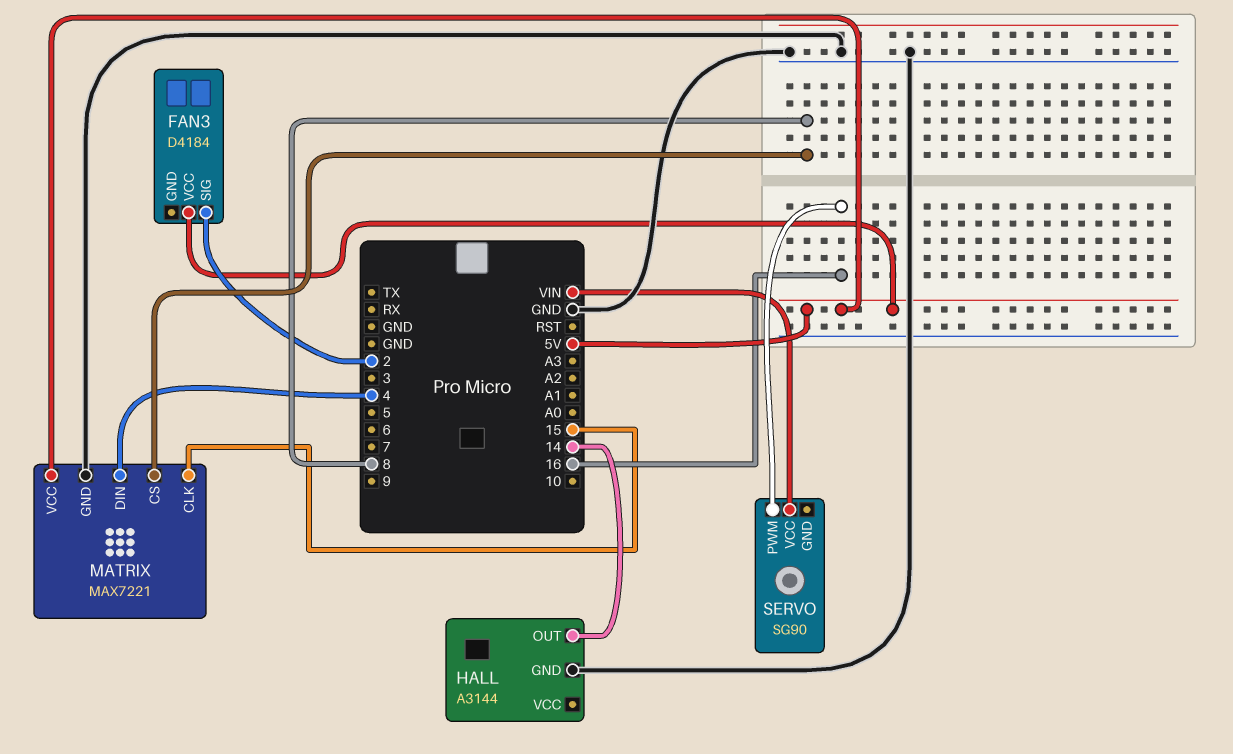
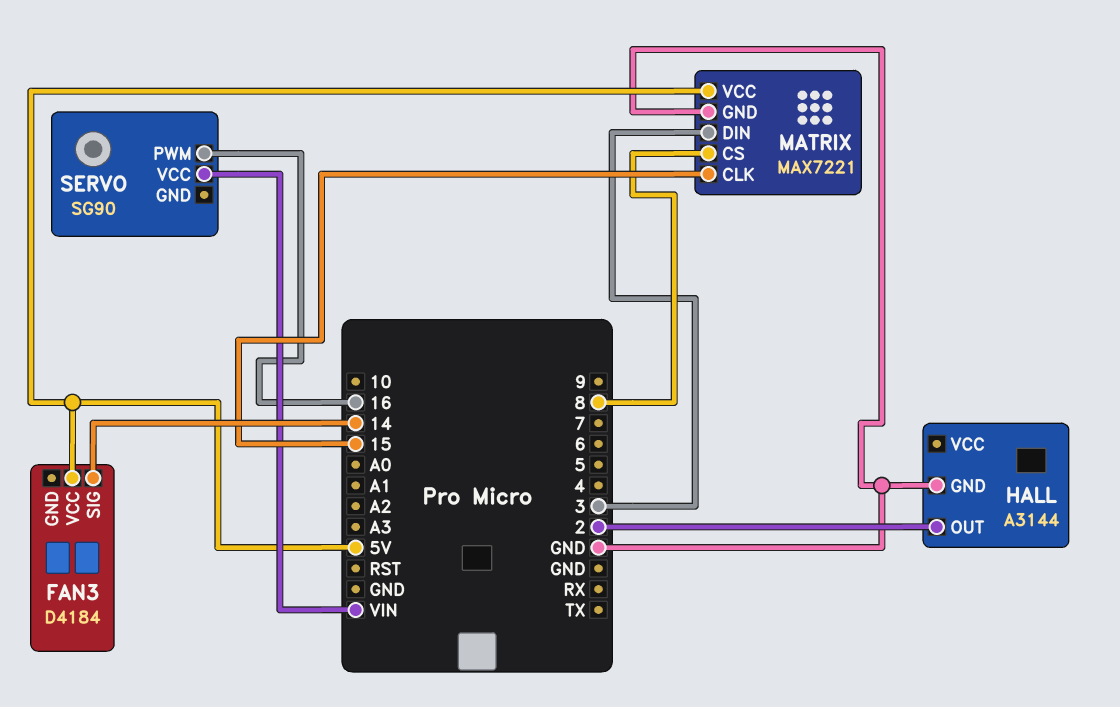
FAN3 pin SIG: 2 -> 14
HALL pin OUT: 14 -> 2
MATRIX pin DIN: 4 -> 3

